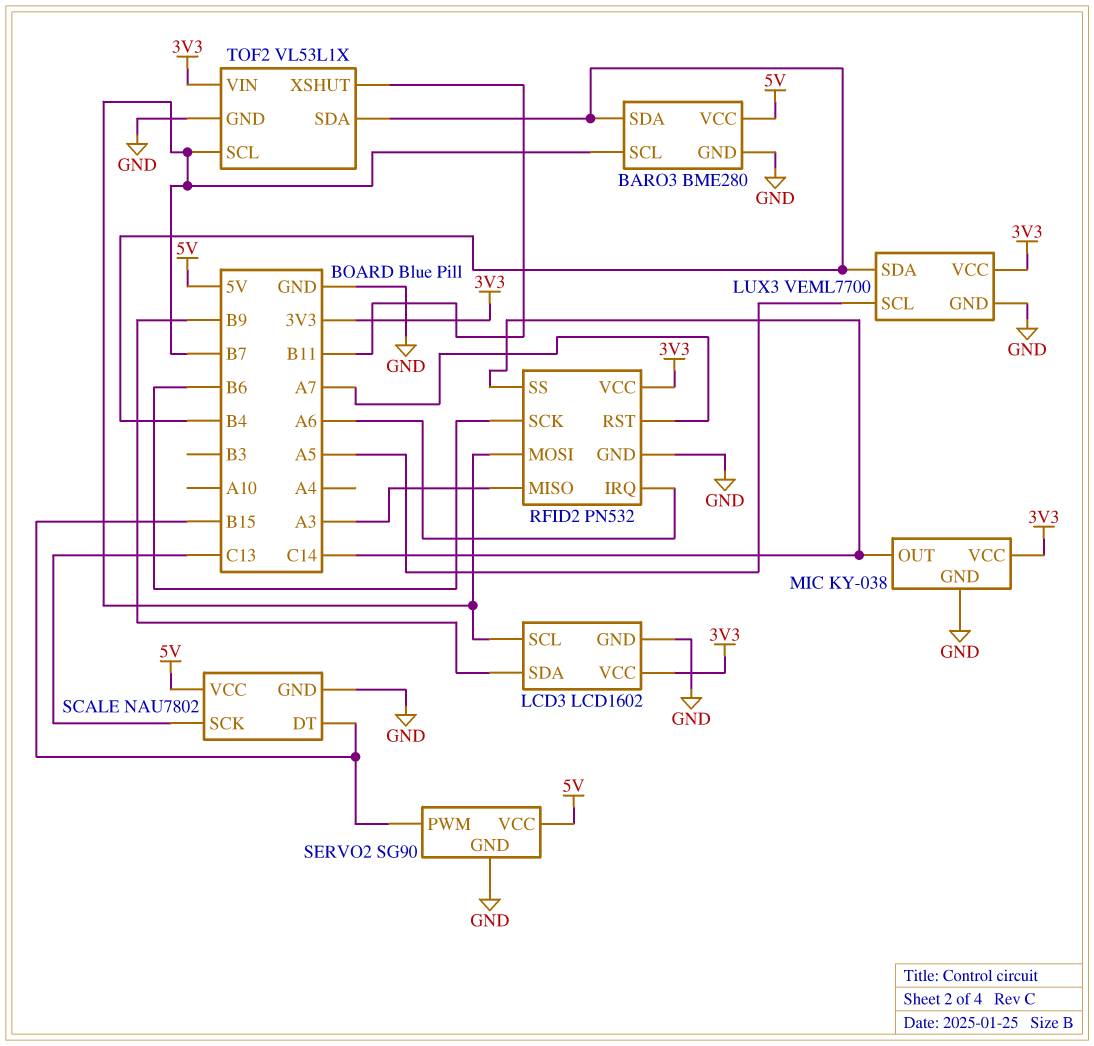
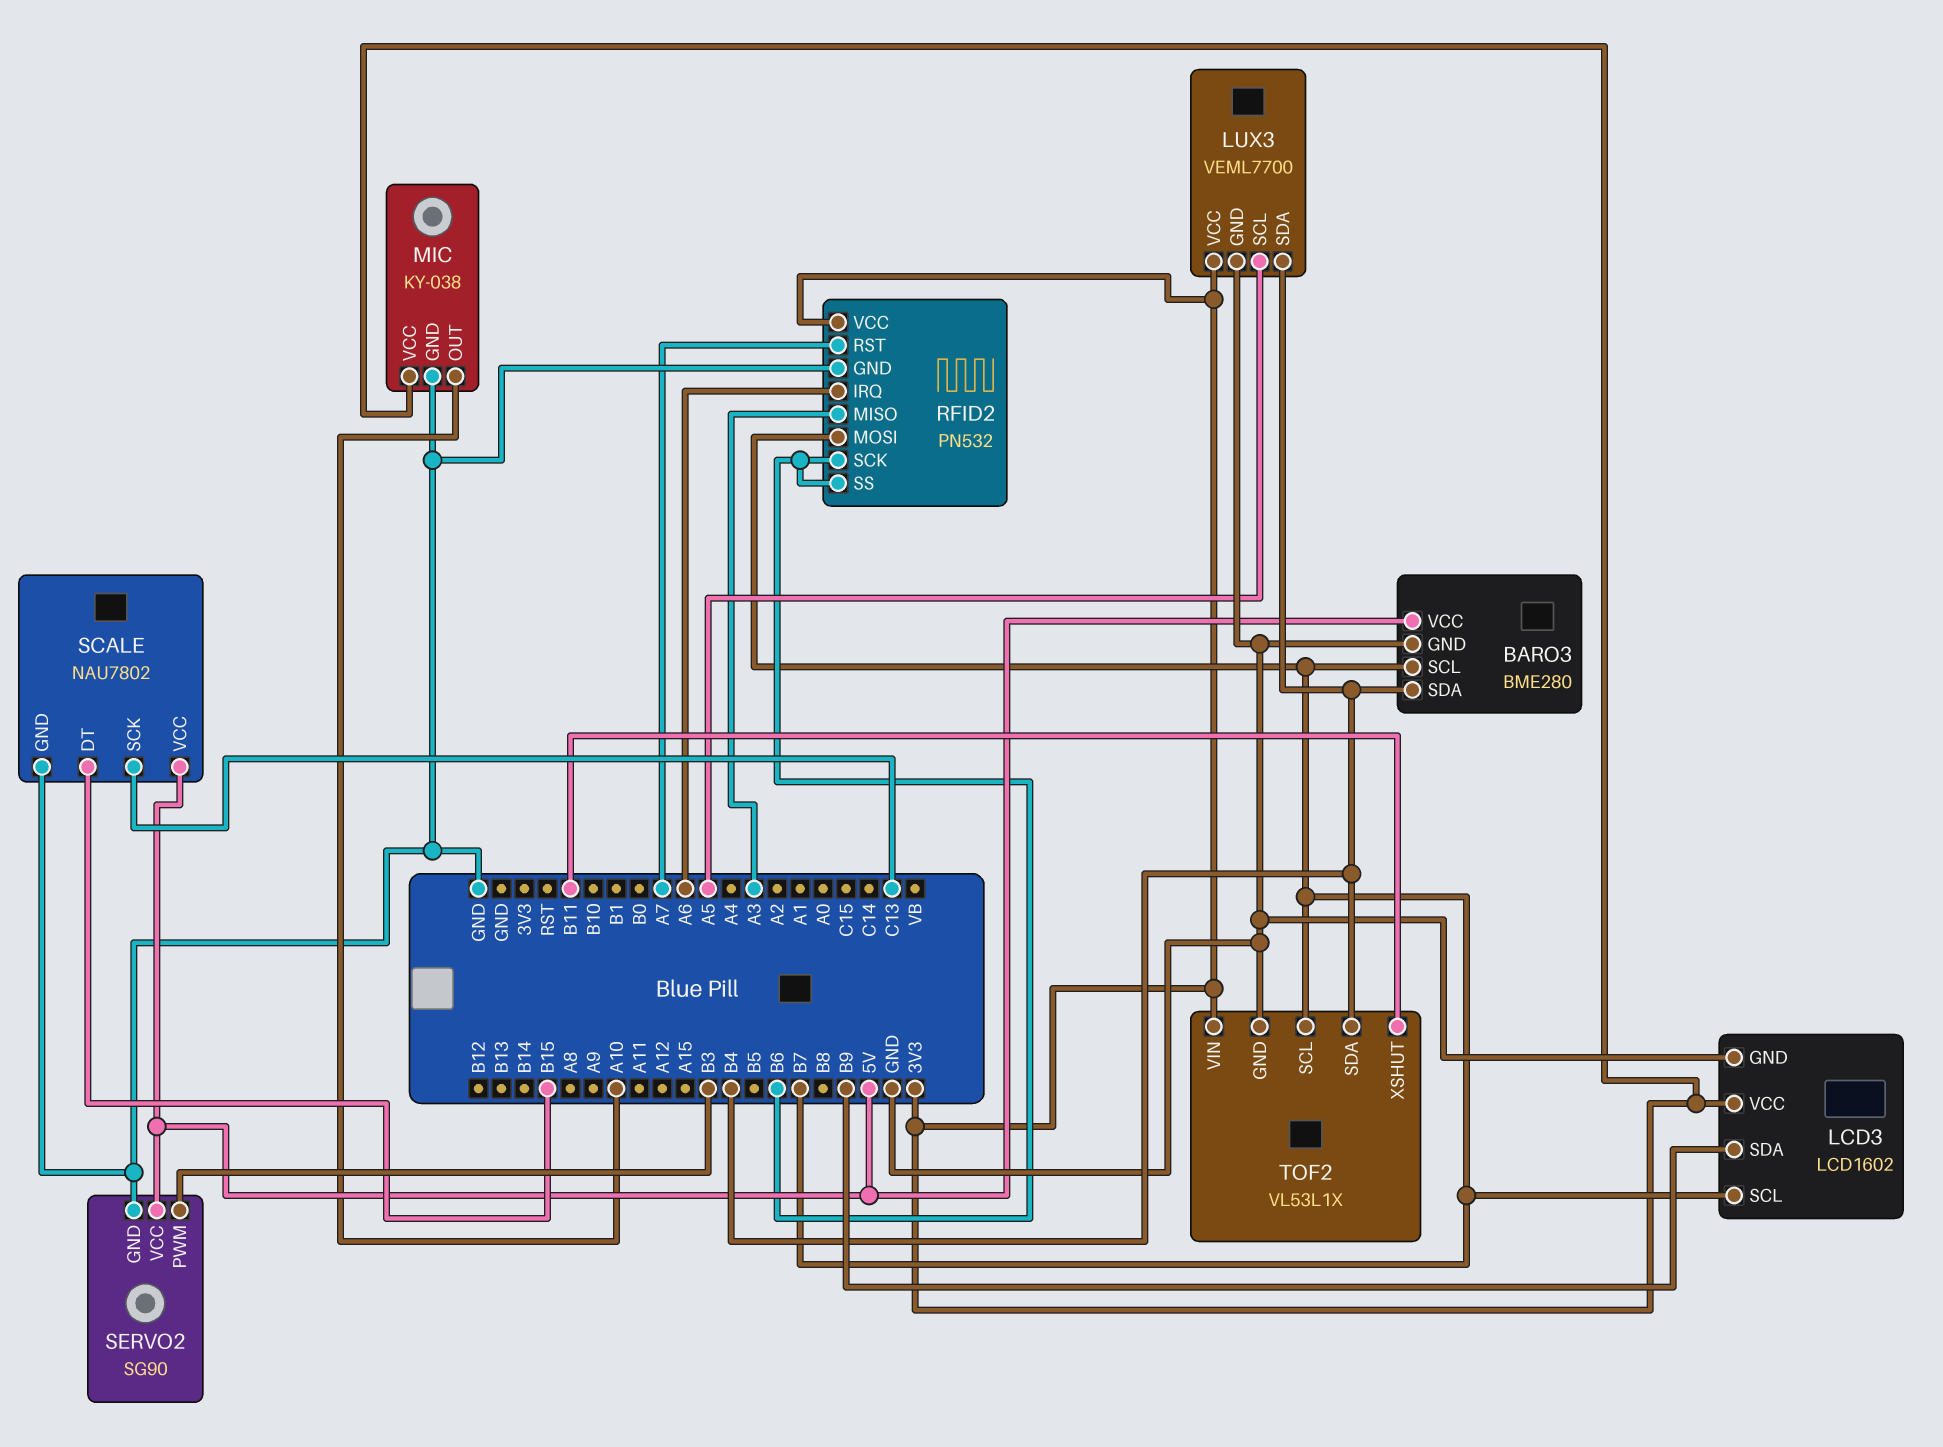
MIC pin OUT: C14 -> A10
RFID2 pin SS: C14 -> B6
SERVO2 pin PWM: B15 -> B3

